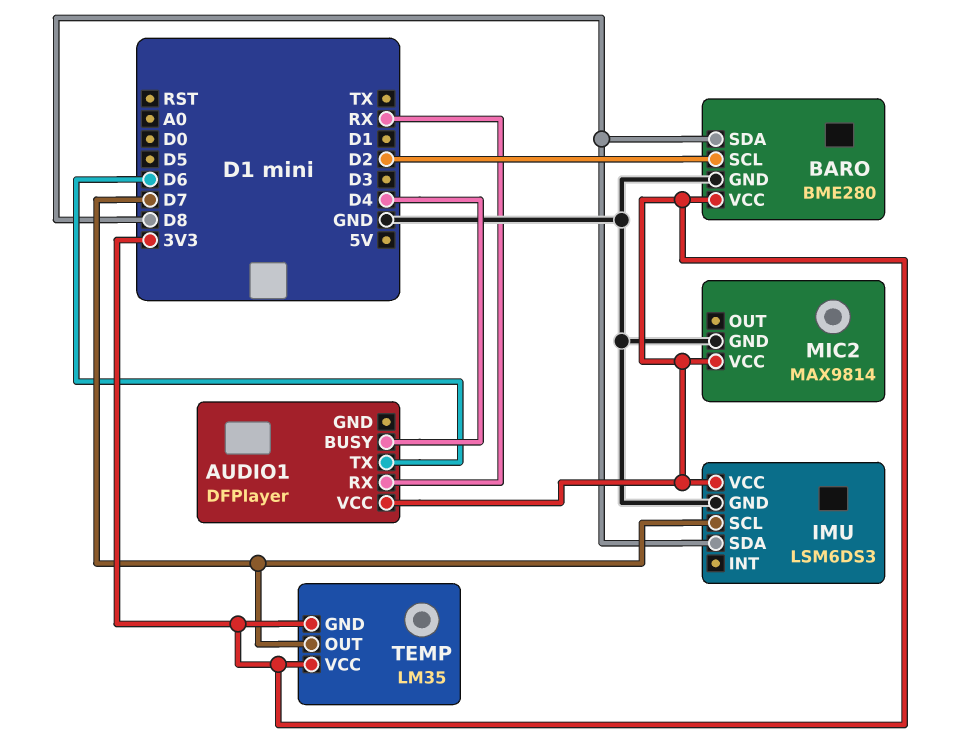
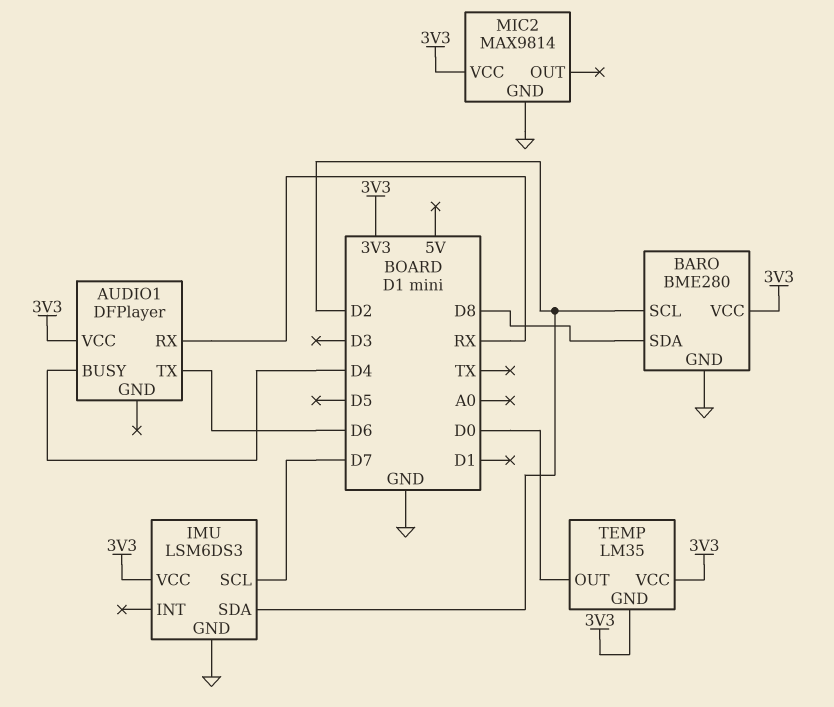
IMU pin SDA: D8 -> D2
TEMP pin OUT: D7 -> D0

